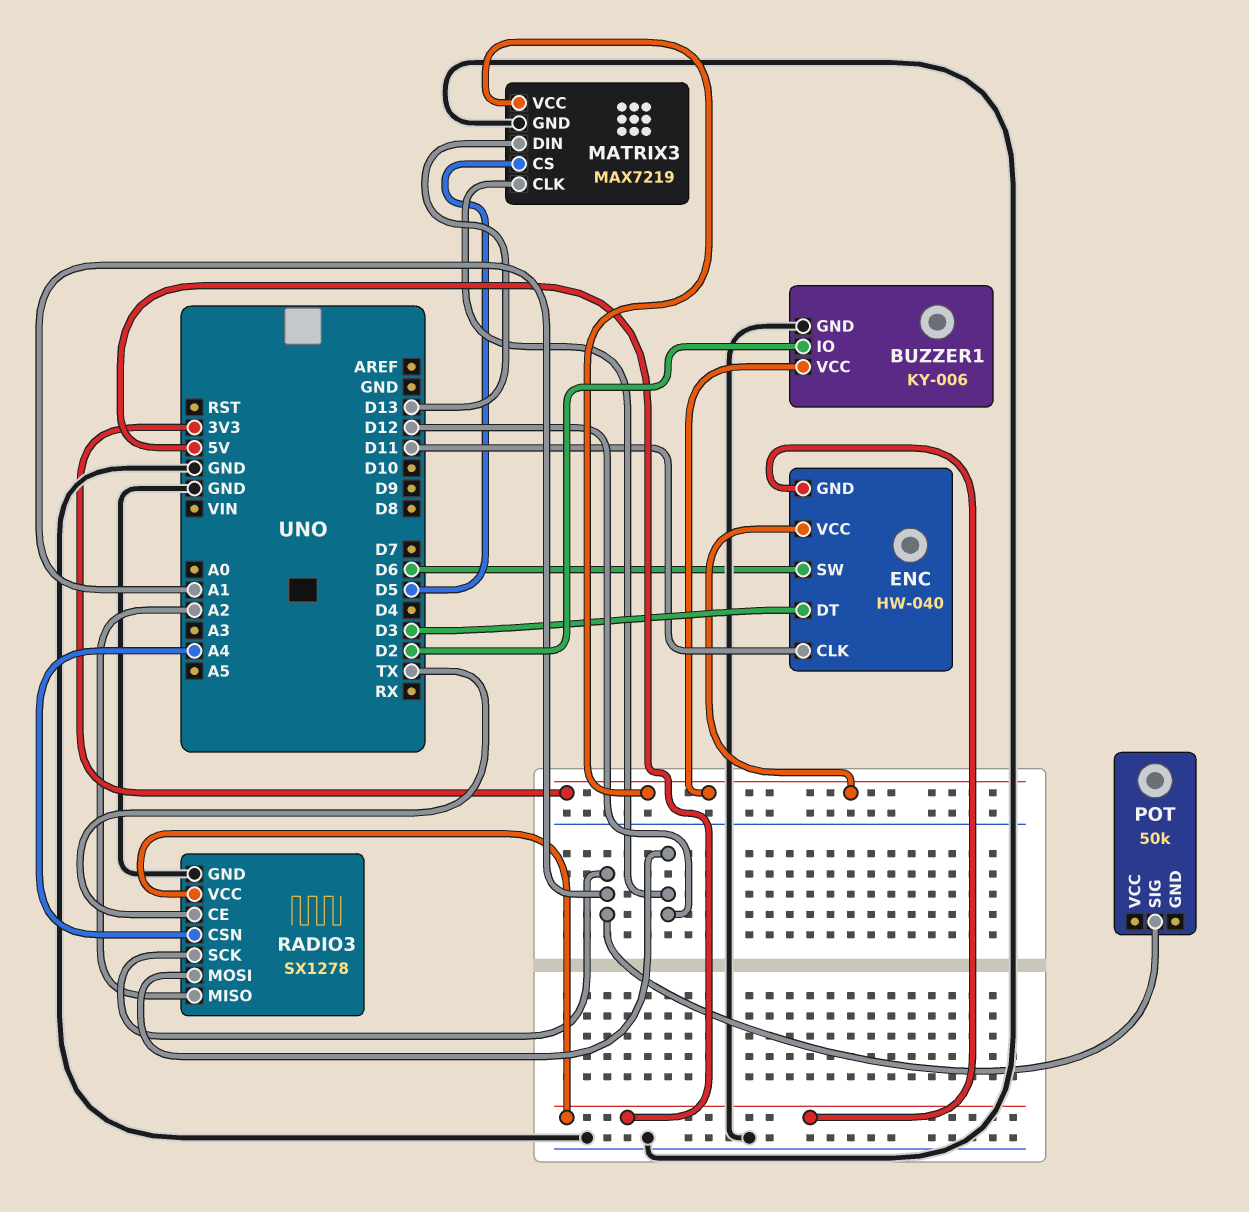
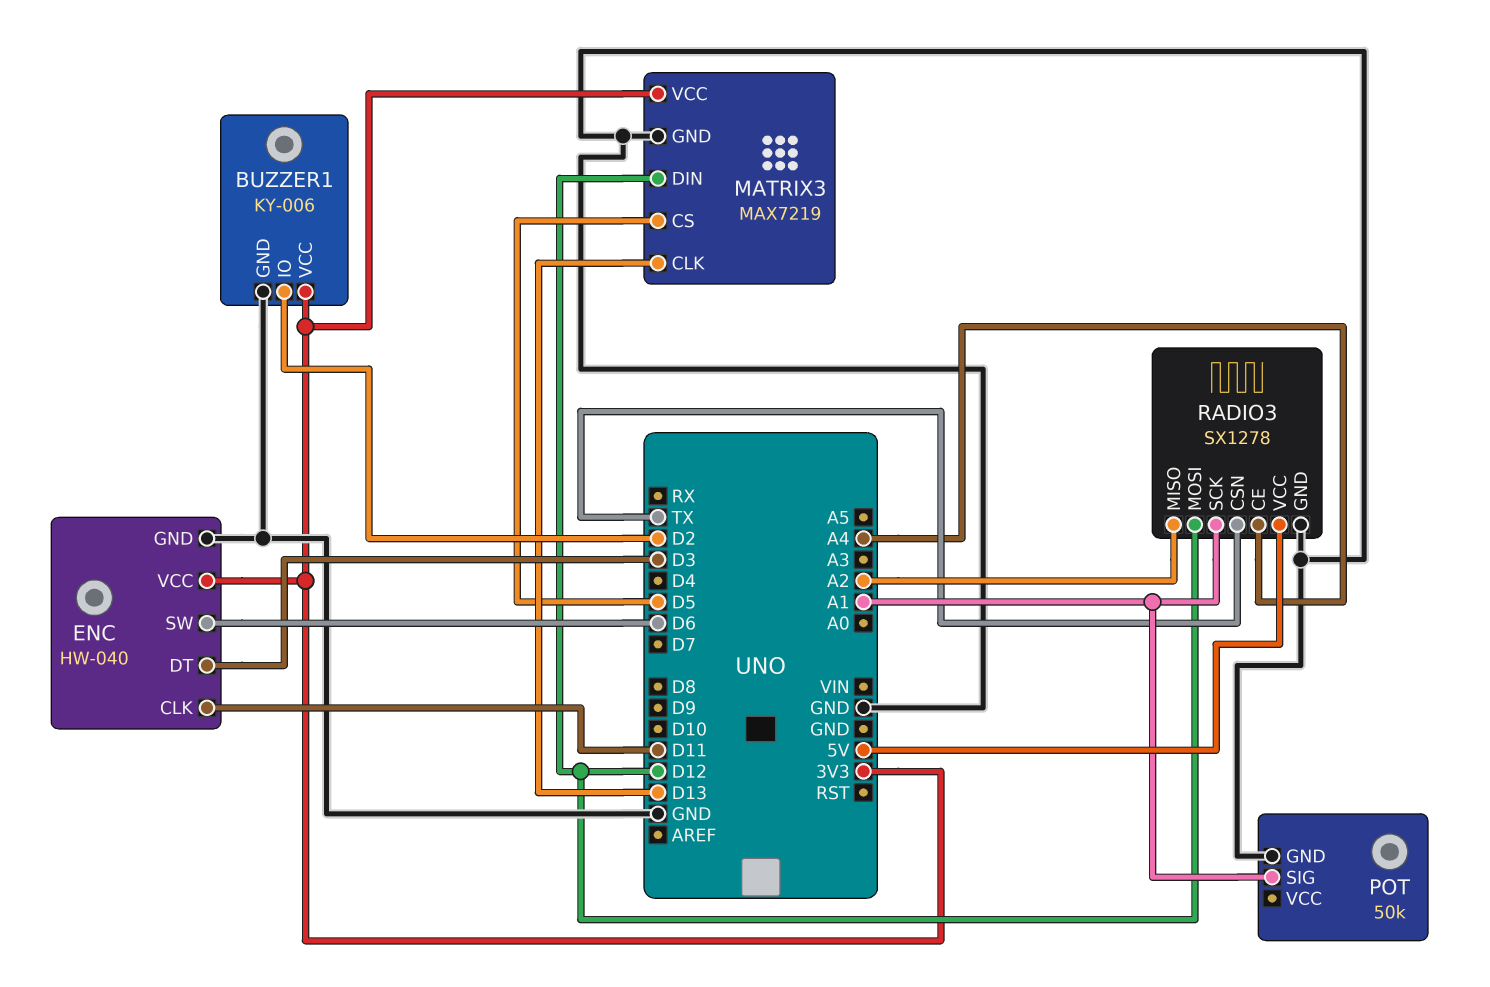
ENC pin GND: 5V -> GND
MATRIX3 pin CLK: D12 -> D13
MATRIX3 pin DIN: D13 -> D12
POT pin GND: none -> GND
RADIO3 pin CE: TX -> A4
RADIO3 pin CSN: A4 -> TX

